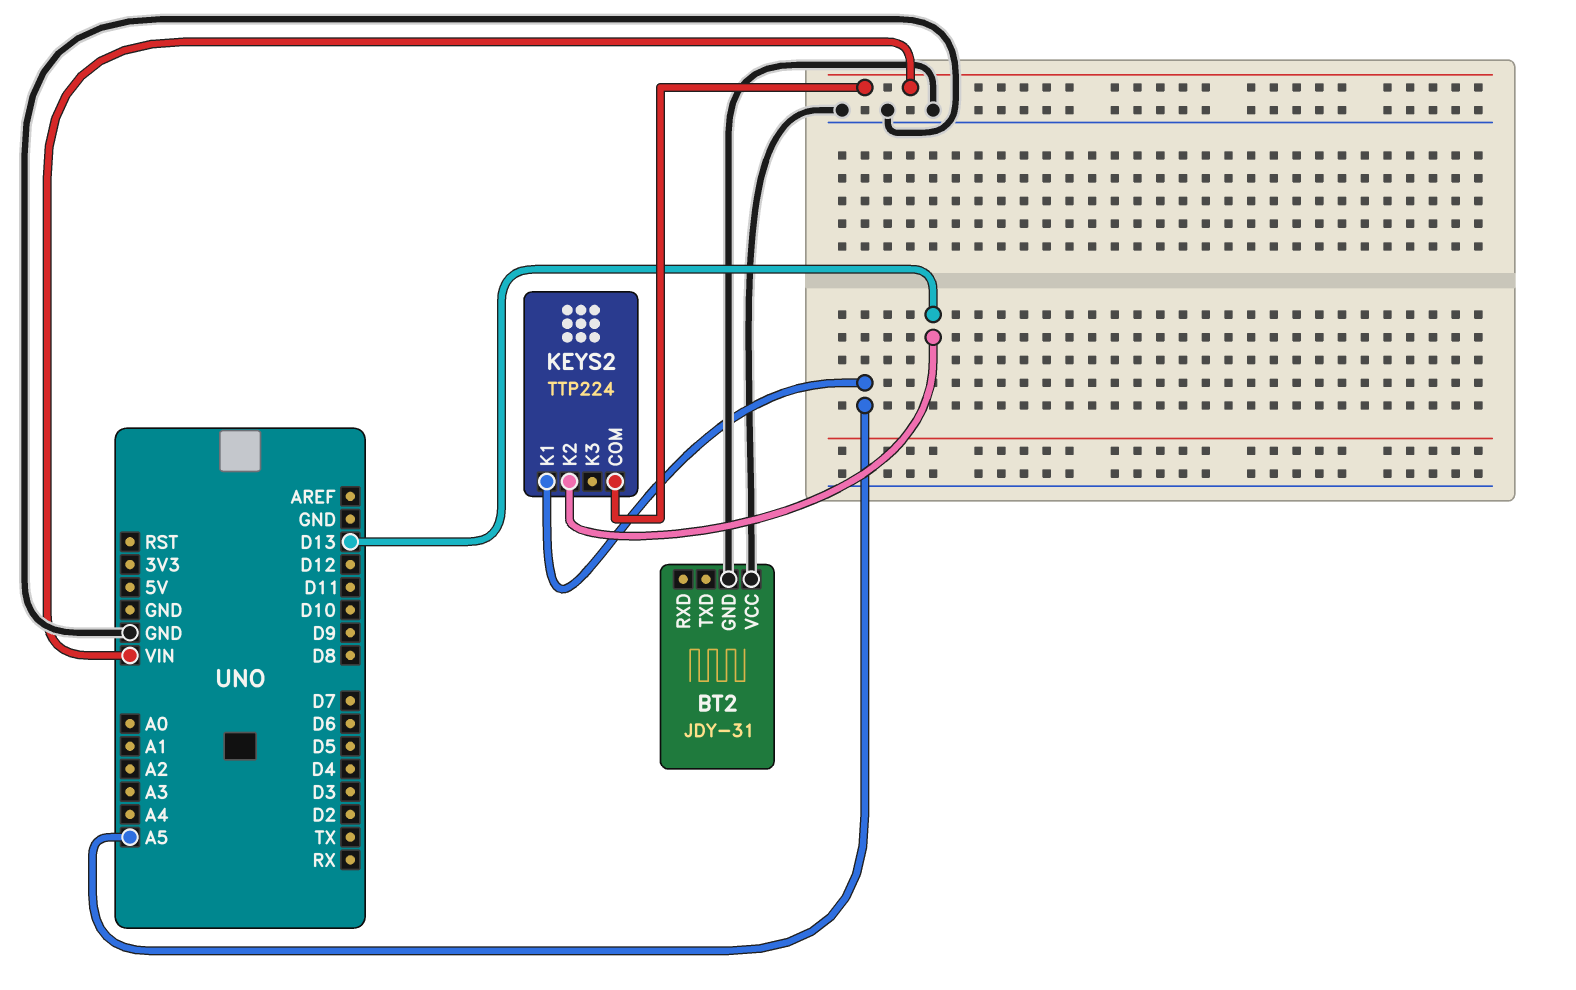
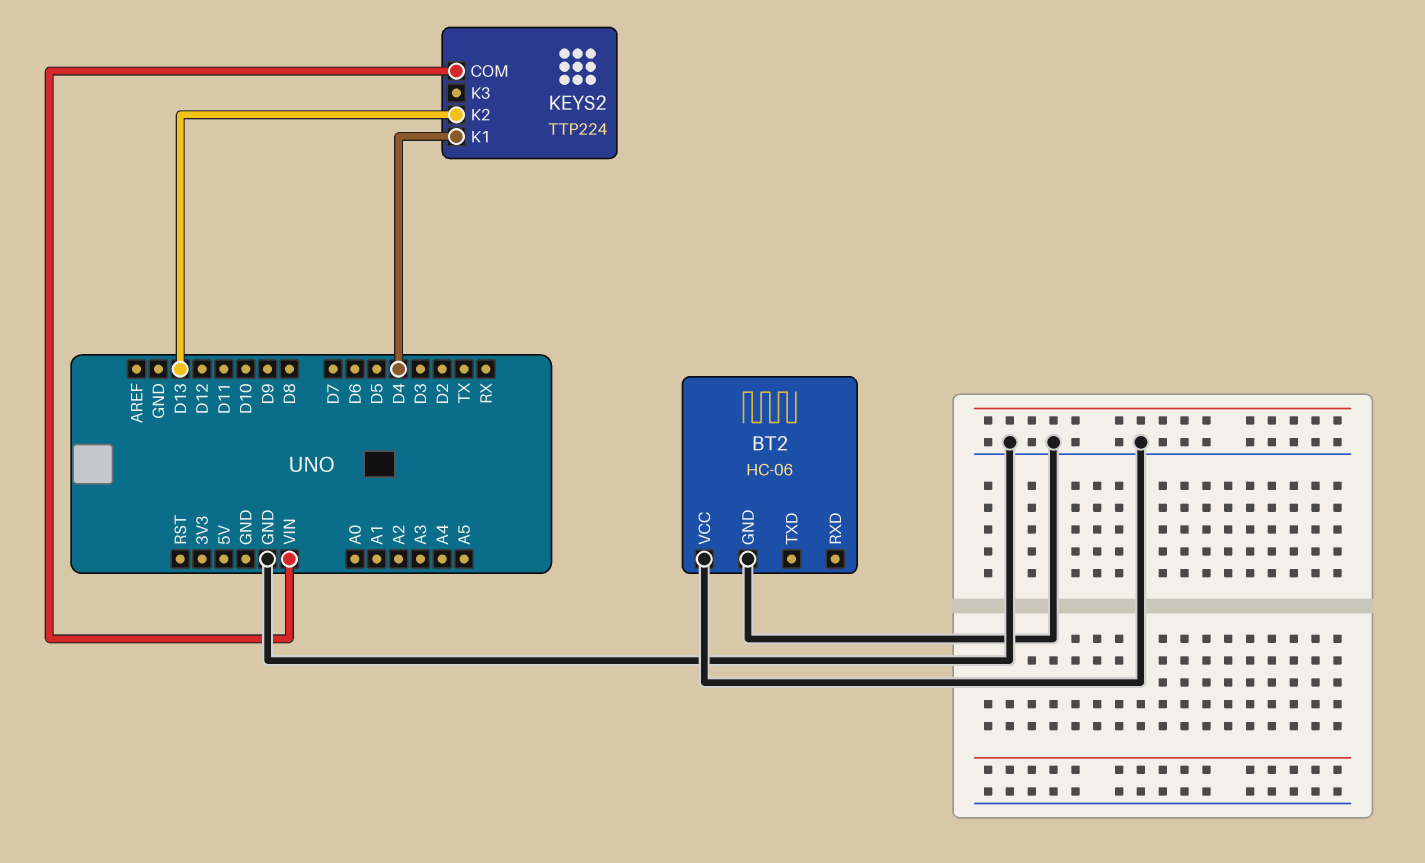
BT2: JDY-31 -> HC-06
KEYS2 pin K1: A5 -> D4

